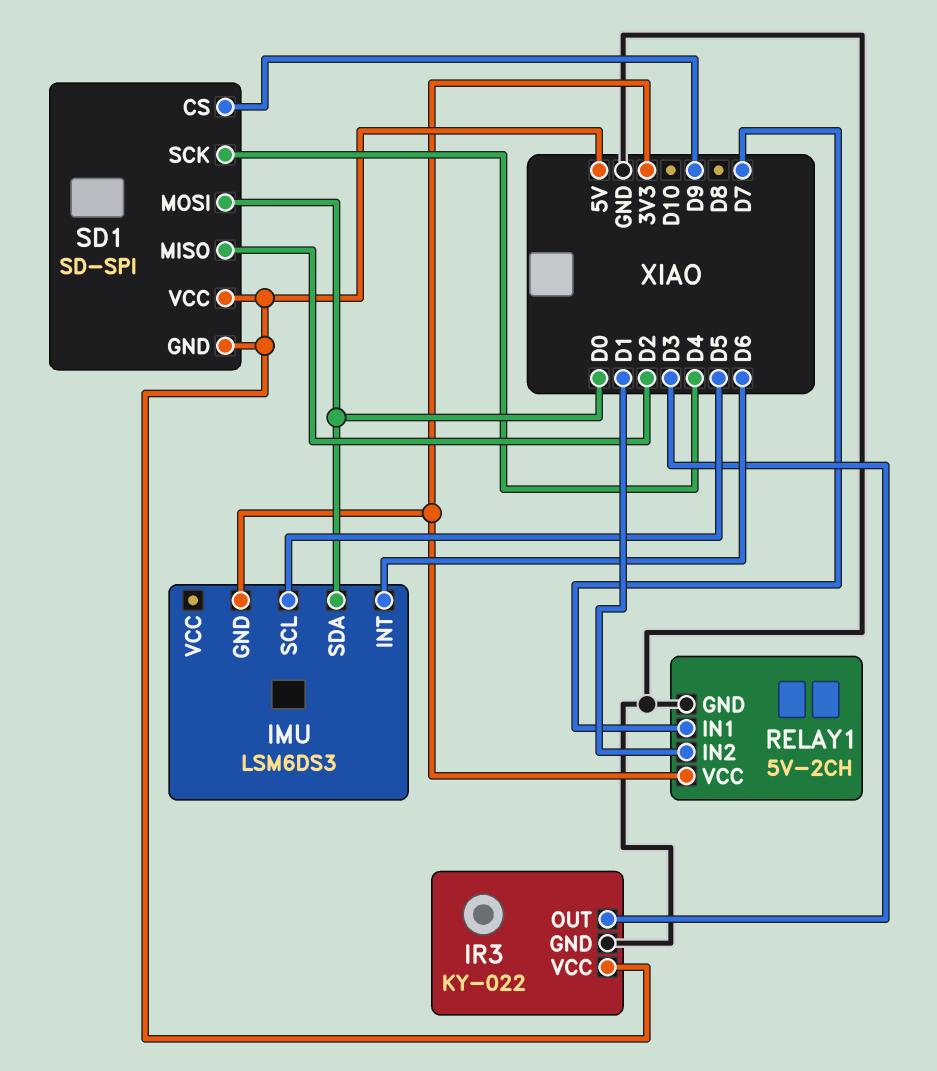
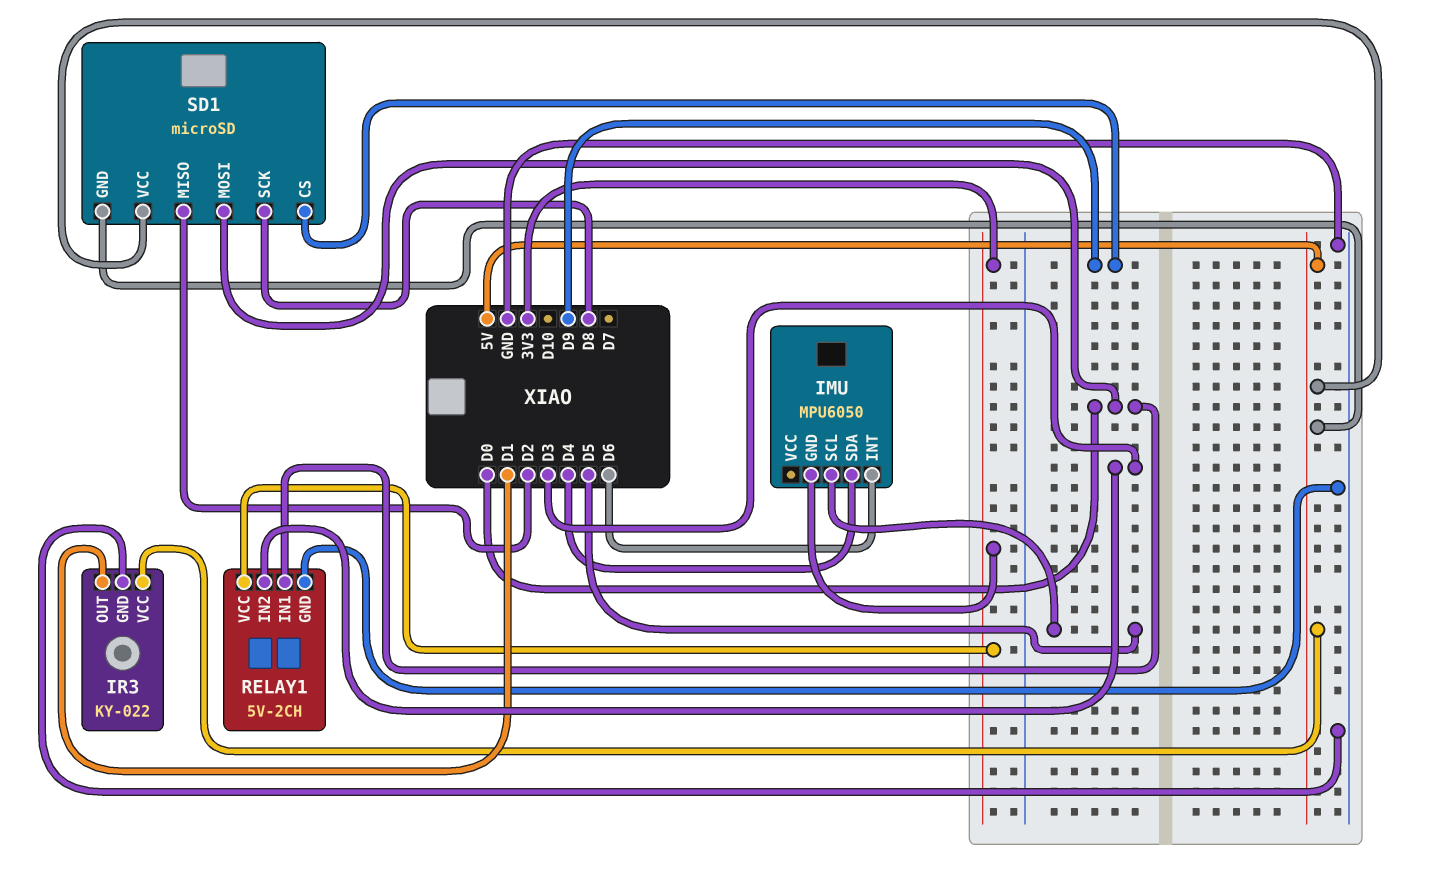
IMU: LSM6DS3 -> MPU6050
IMU pin SDA: D0 -> D4
IR3 pin OUT: D3 -> D1
RELAY1 pin IN1: D7 -> D0
RELAY1 pin IN2: D1 -> D3
SD1: SD-SPI -> microSD
SD1 pin SCK: D4 -> D8

